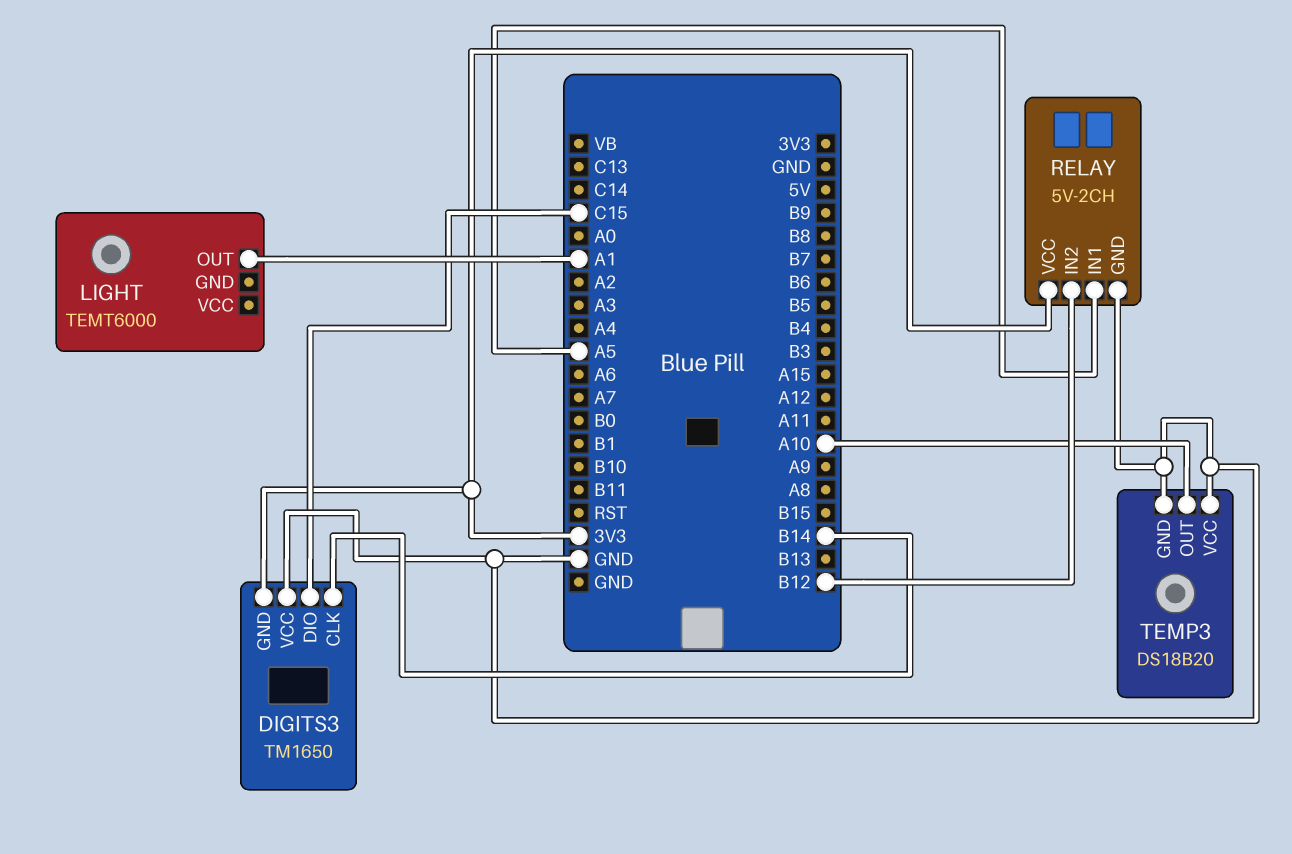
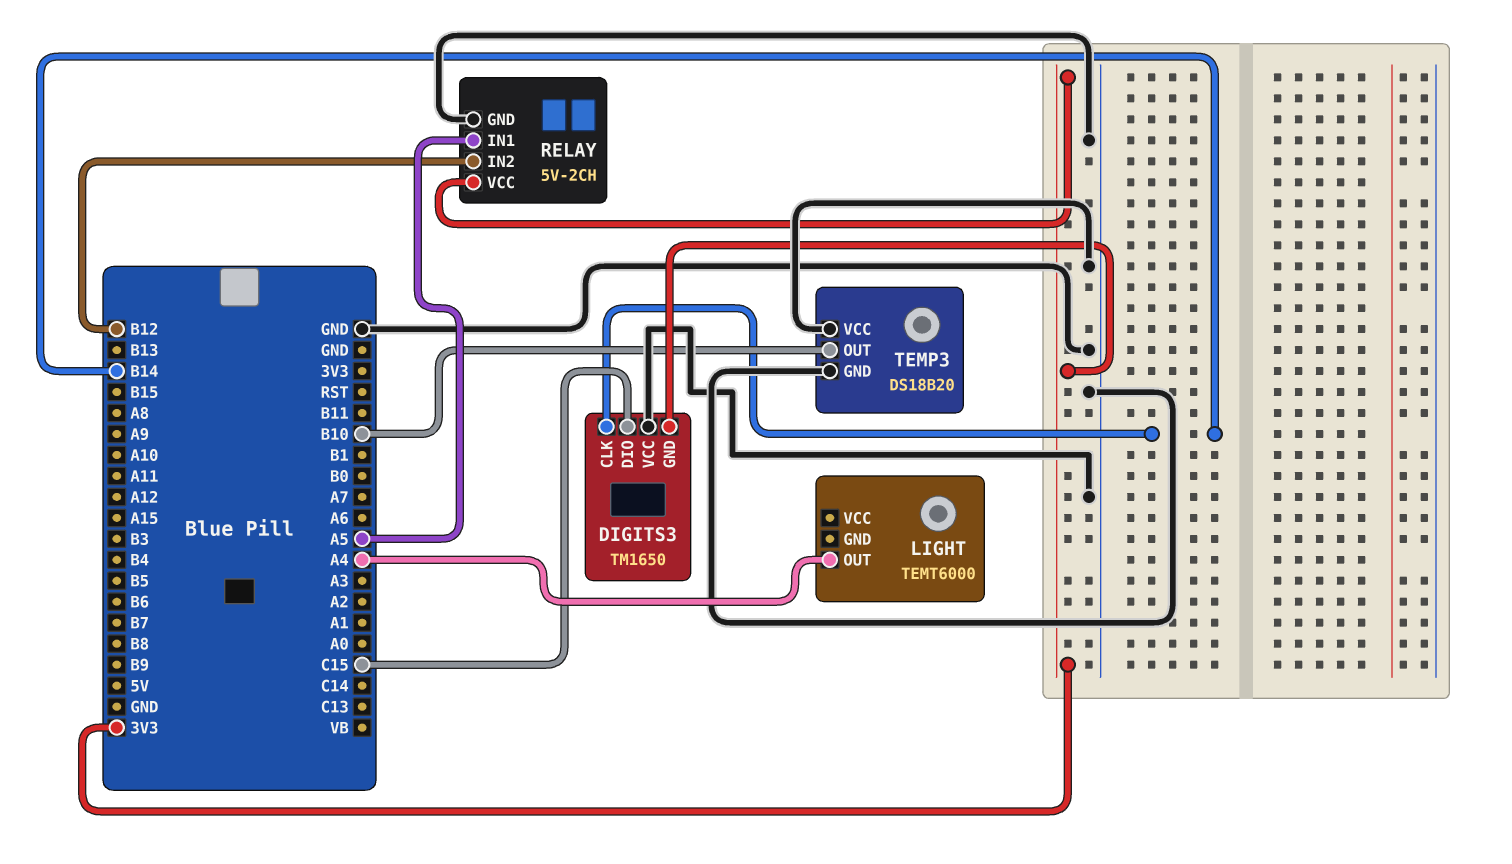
LIGHT pin OUT: A1 -> A4
TEMP3 pin OUT: A10 -> B10

